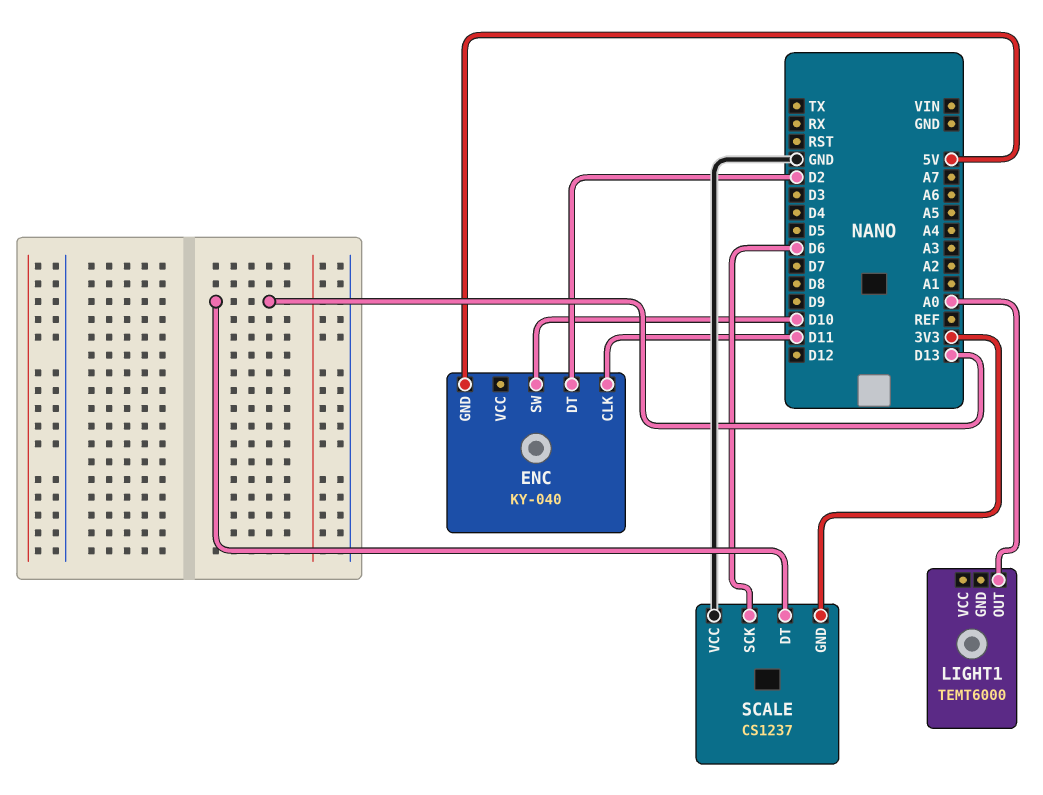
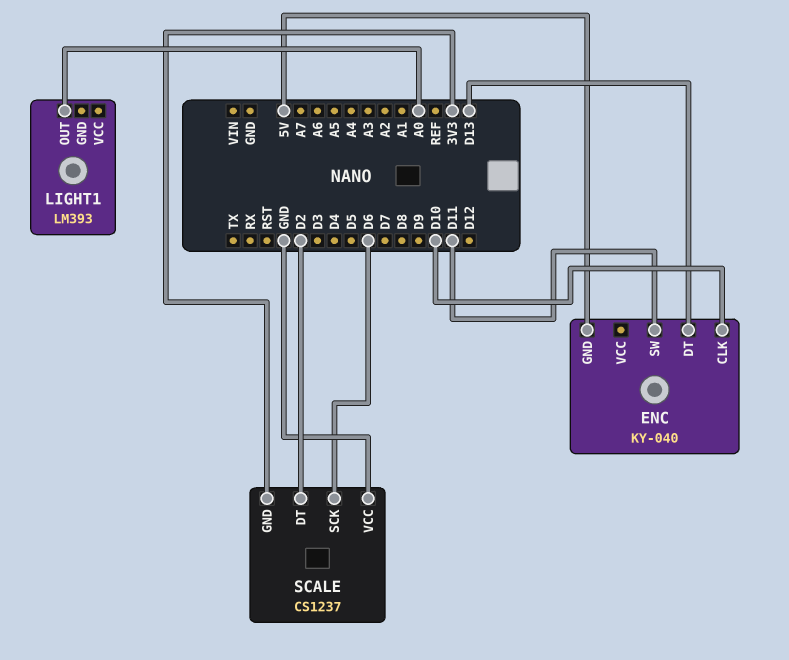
ENC pin CLK: D11 -> D10
ENC pin DT: D2 -> D13
ENC pin SW: D10 -> D11
LIGHT1: TEMT6000 -> LM393
SCALE pin DT: D13 -> D2

